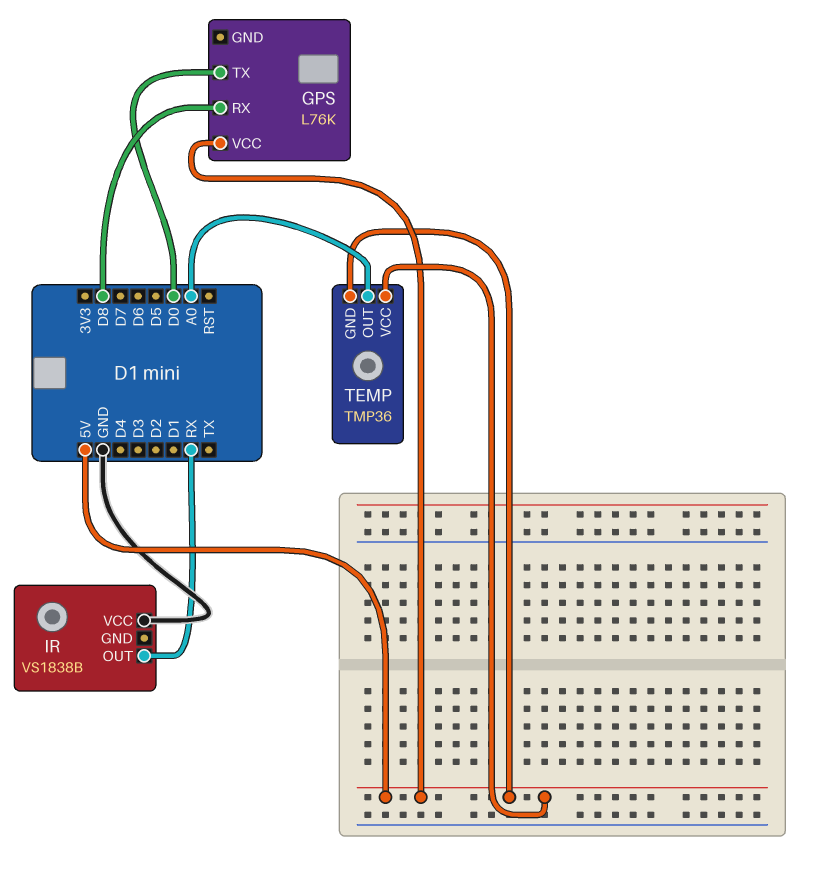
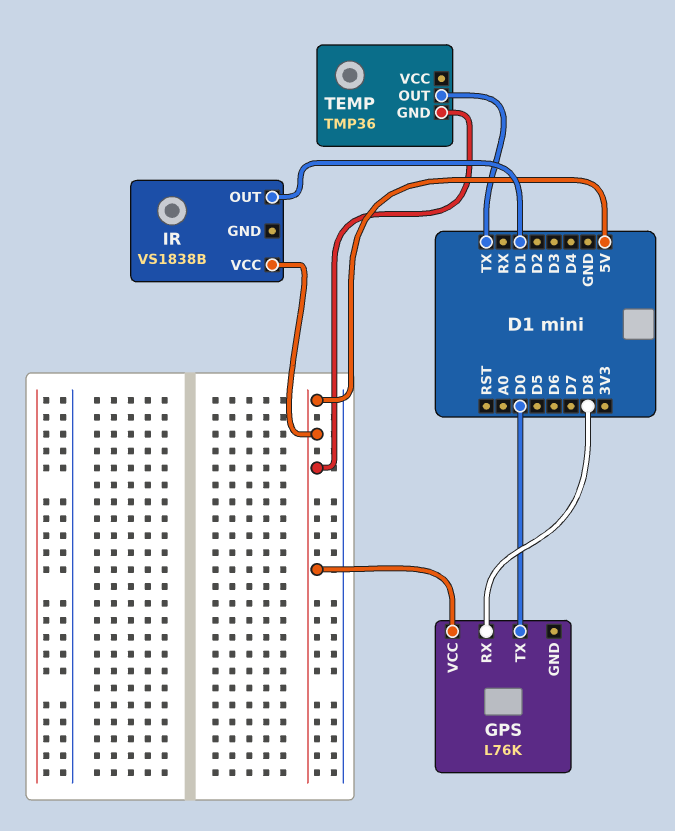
IR pin OUT: RX -> D1
IR pin VCC: GND -> 5V
TEMP pin OUT: A0 -> TX
TEMP pin VCC: 5V -> none

